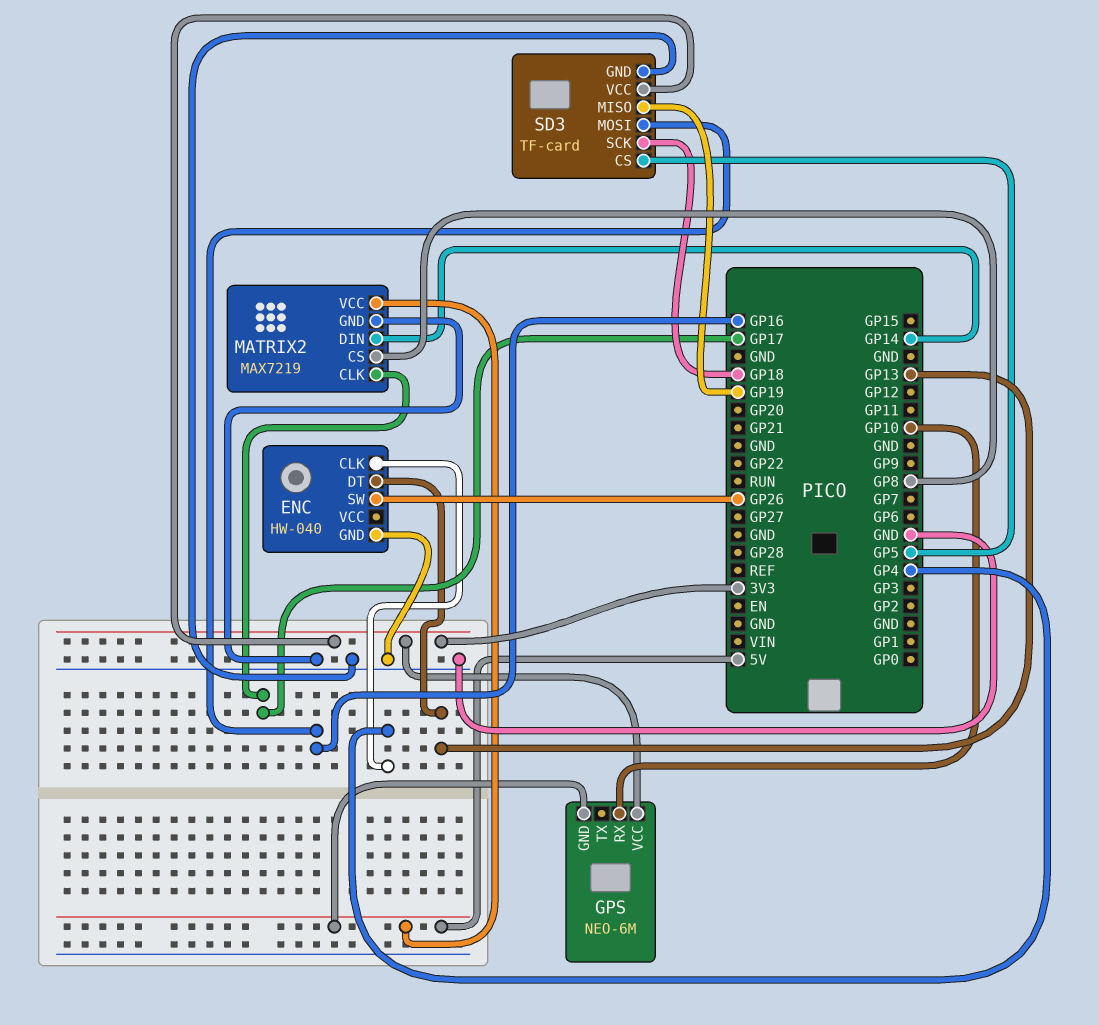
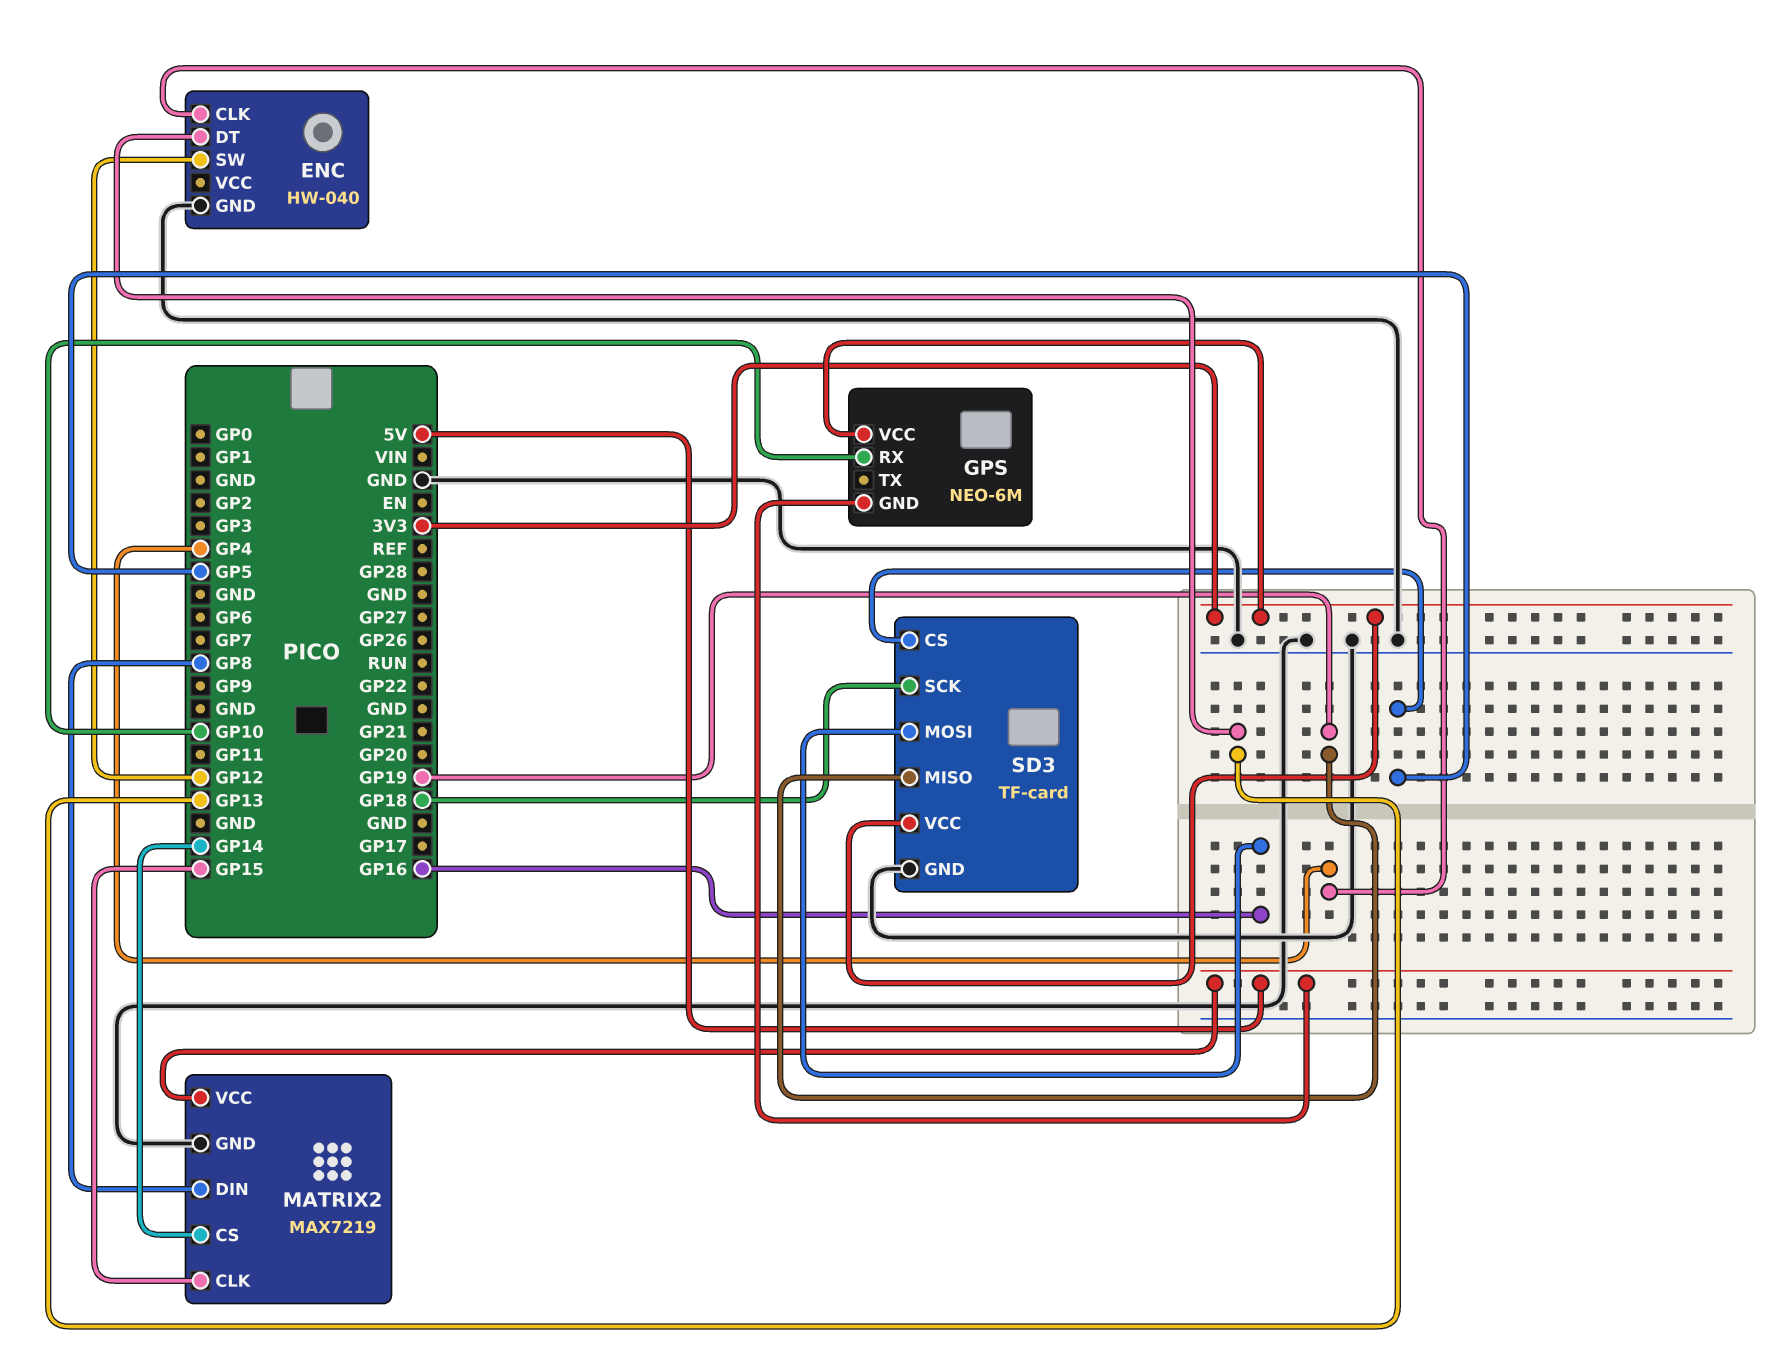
ENC pin SW: GP26 -> GP12
MATRIX2 pin CLK: GP17 -> GP15
MATRIX2 pin CS: GP8 -> GP14
MATRIX2 pin DIN: GP14 -> GP8

